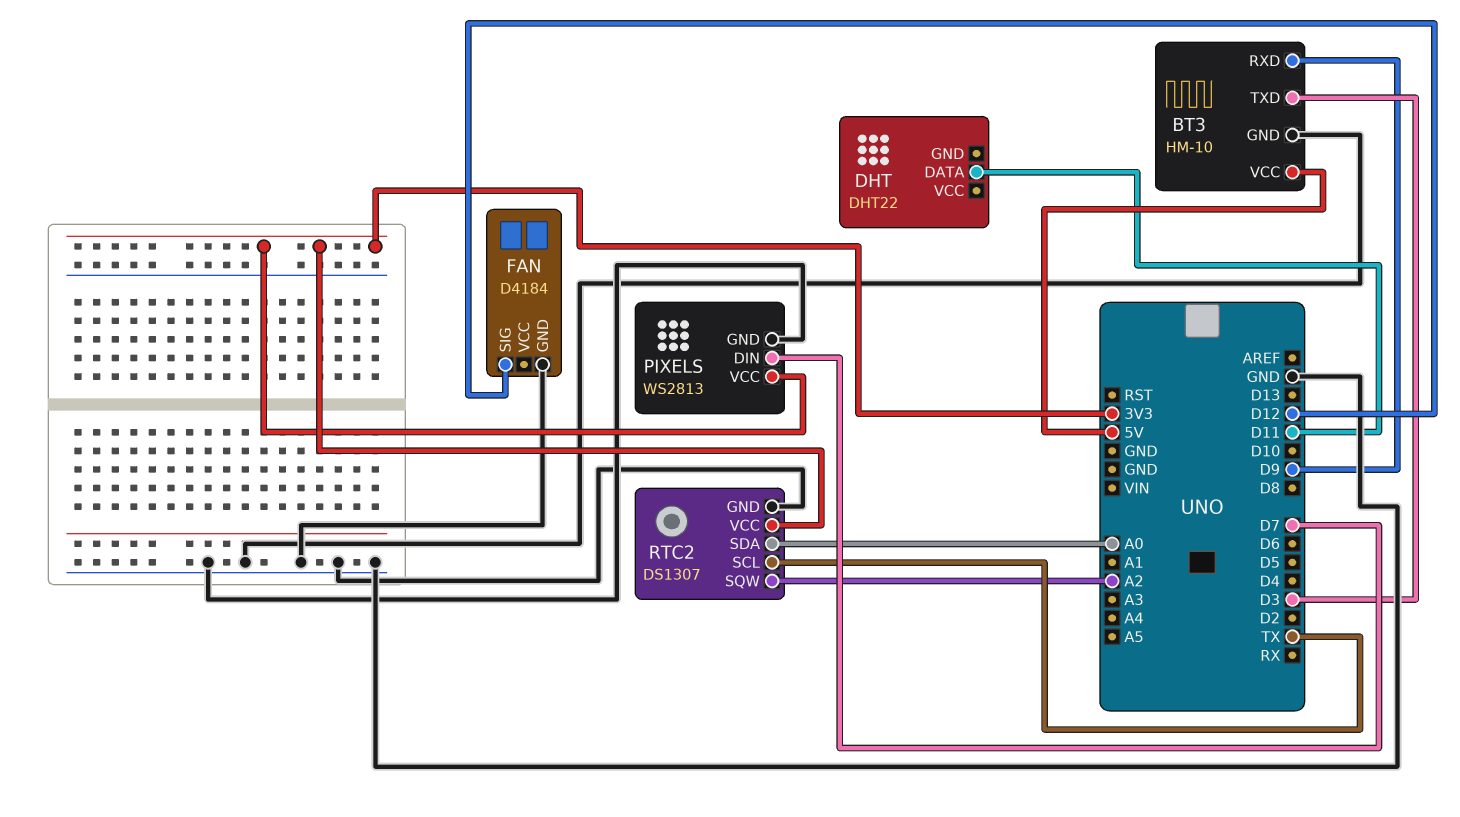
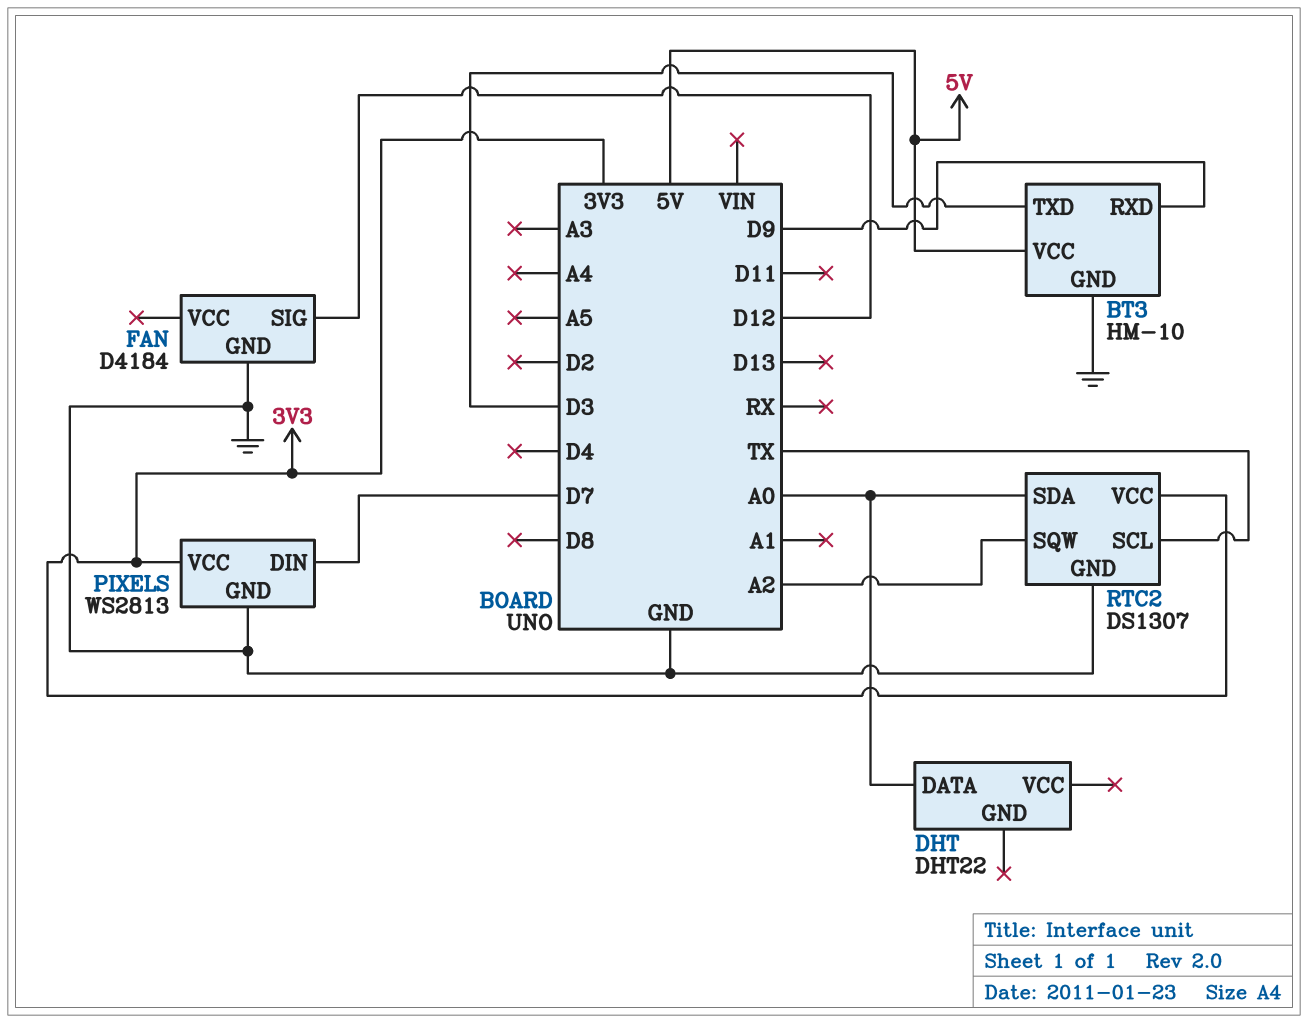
DHT pin DATA: D11 -> A0

